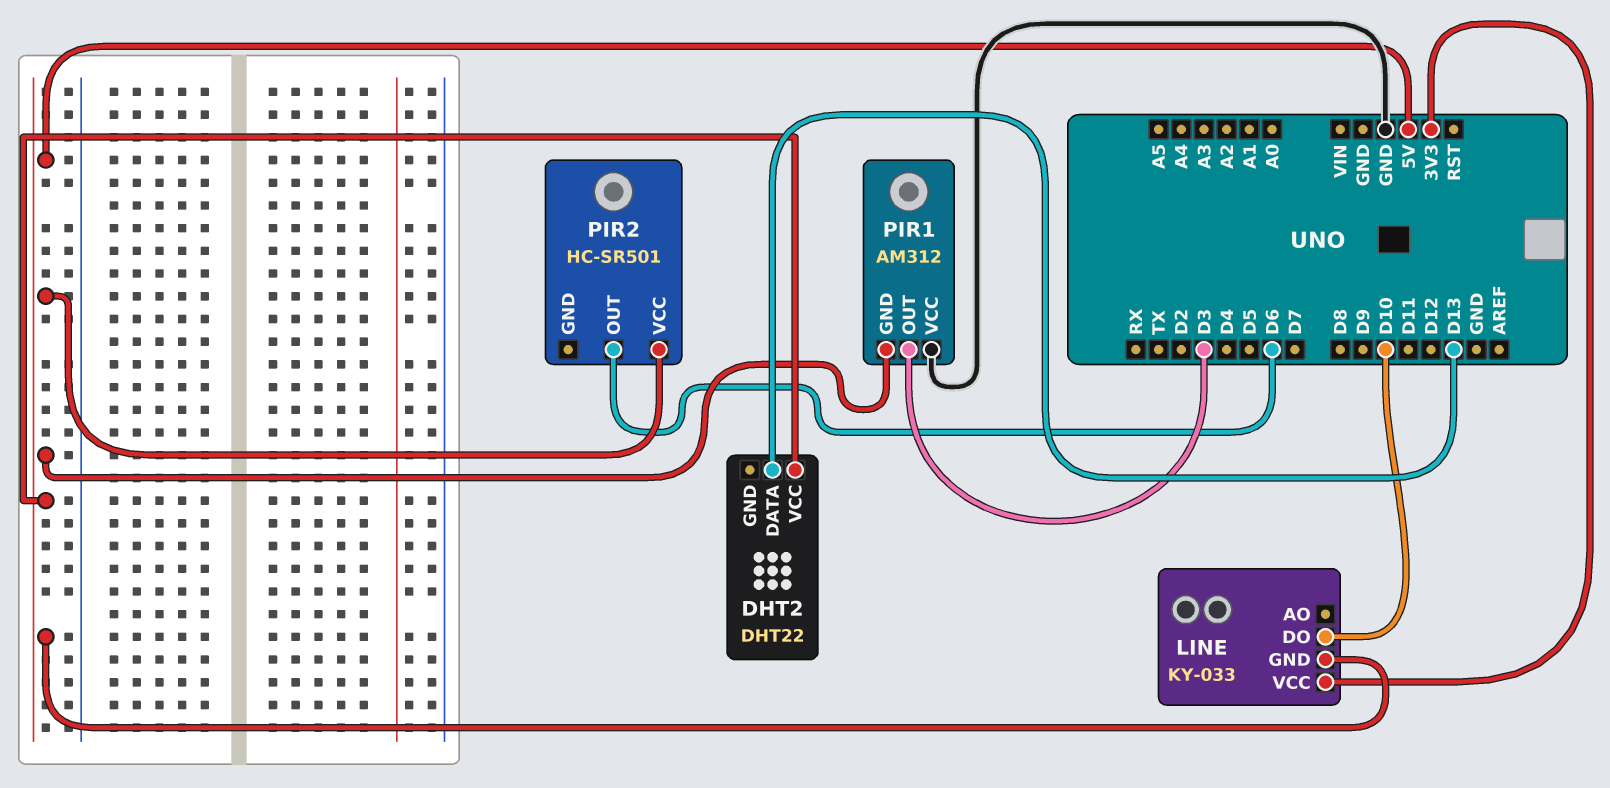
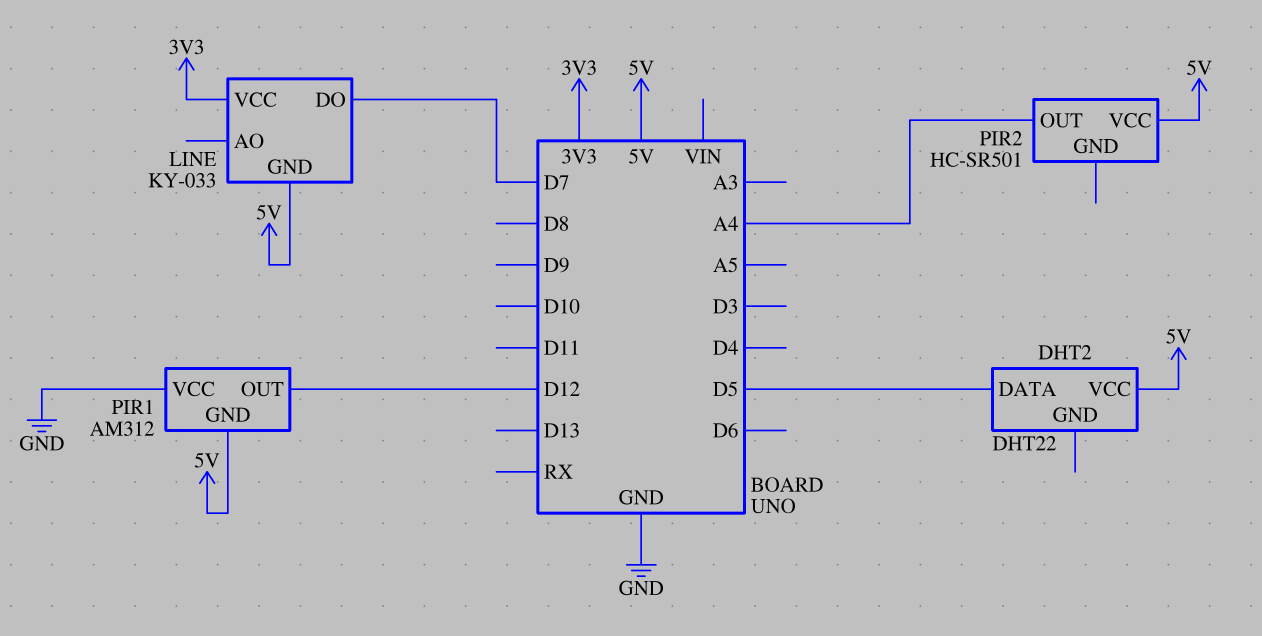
DHT2 pin DATA: D13 -> D5
LINE pin DO: D10 -> D7
PIR1 pin OUT: D3 -> D12
PIR2 pin OUT: D6 -> A4

